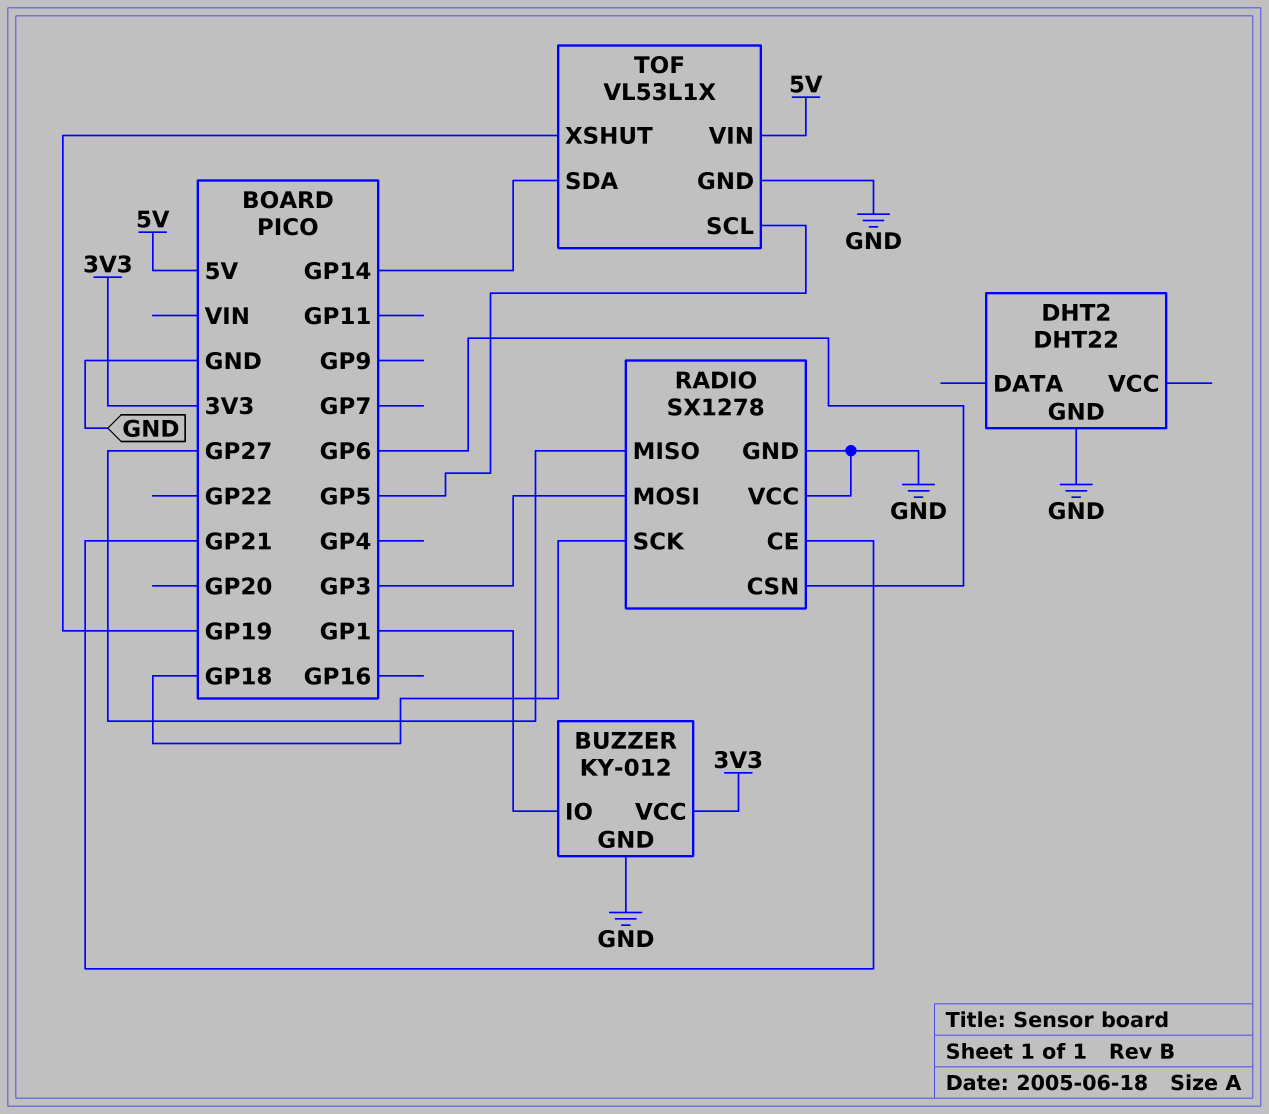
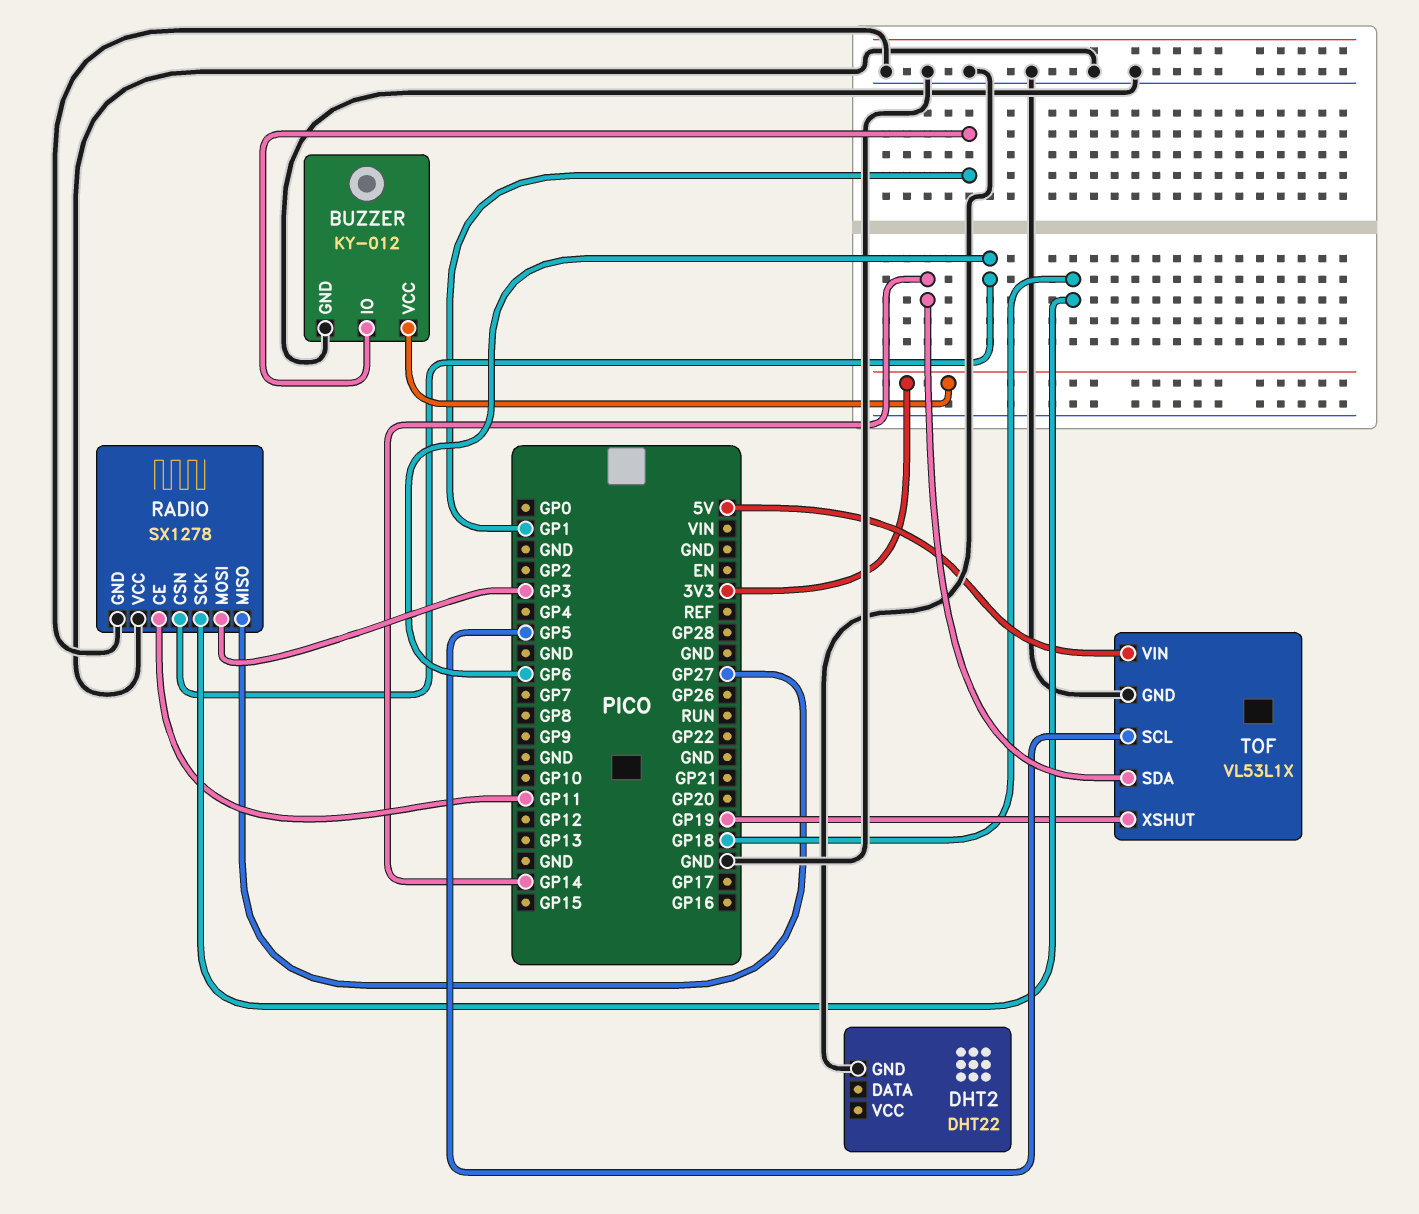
RADIO pin CE: GP21 -> GP11

